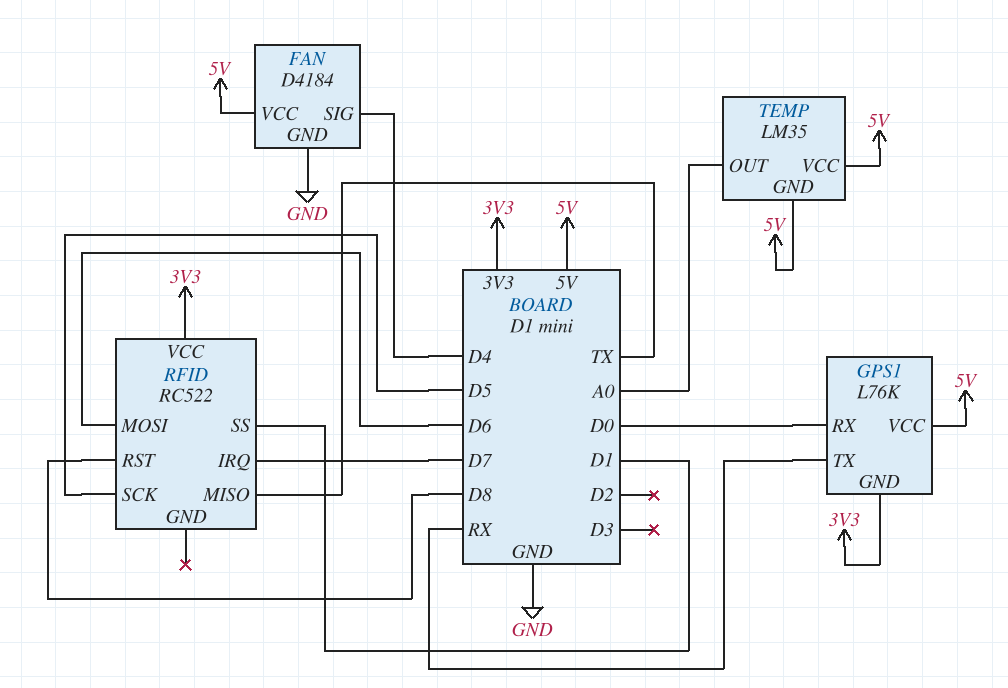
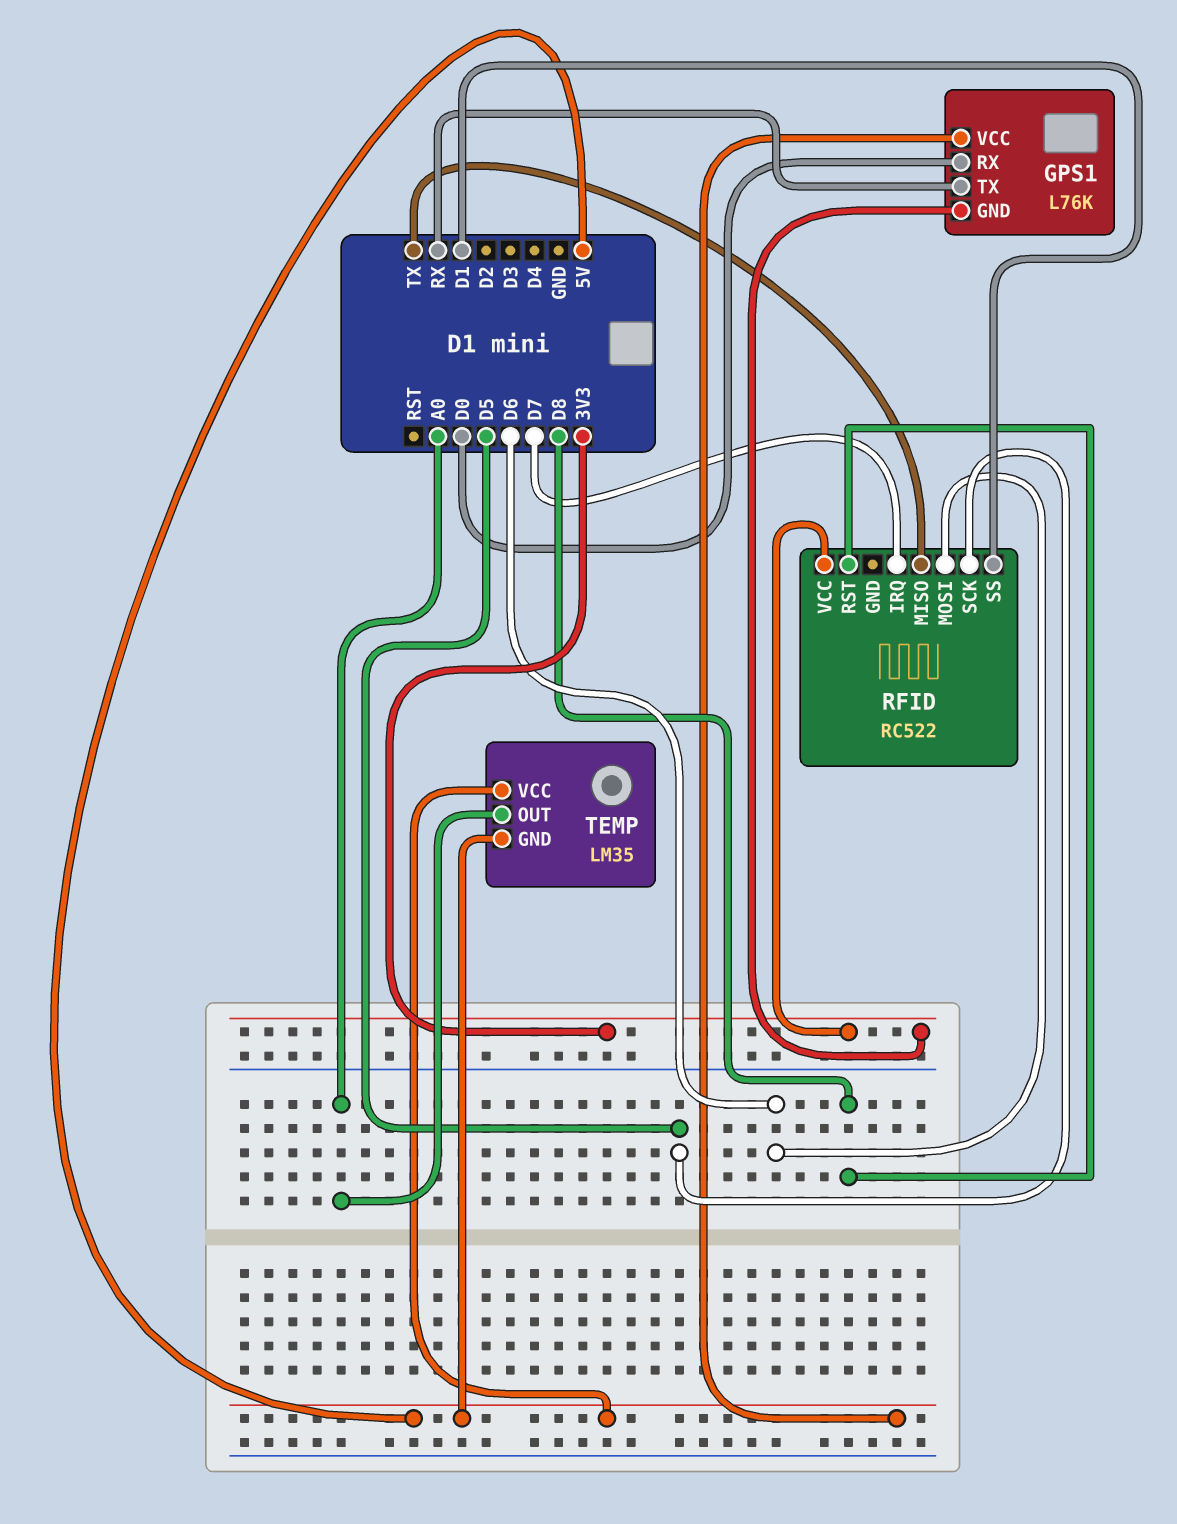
FAN: D4184 -> none
FAN pin GND: GND -> none
FAN pin SIG: D4 -> none
FAN pin VCC: 5V -> none

